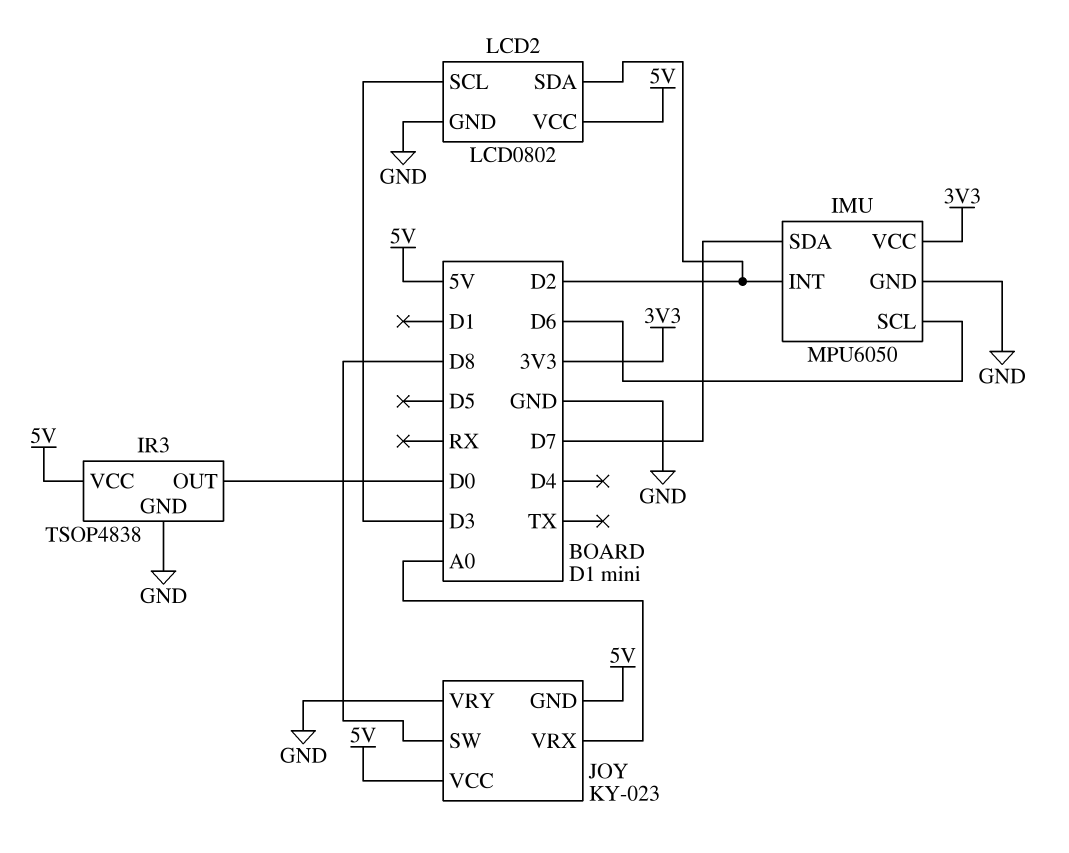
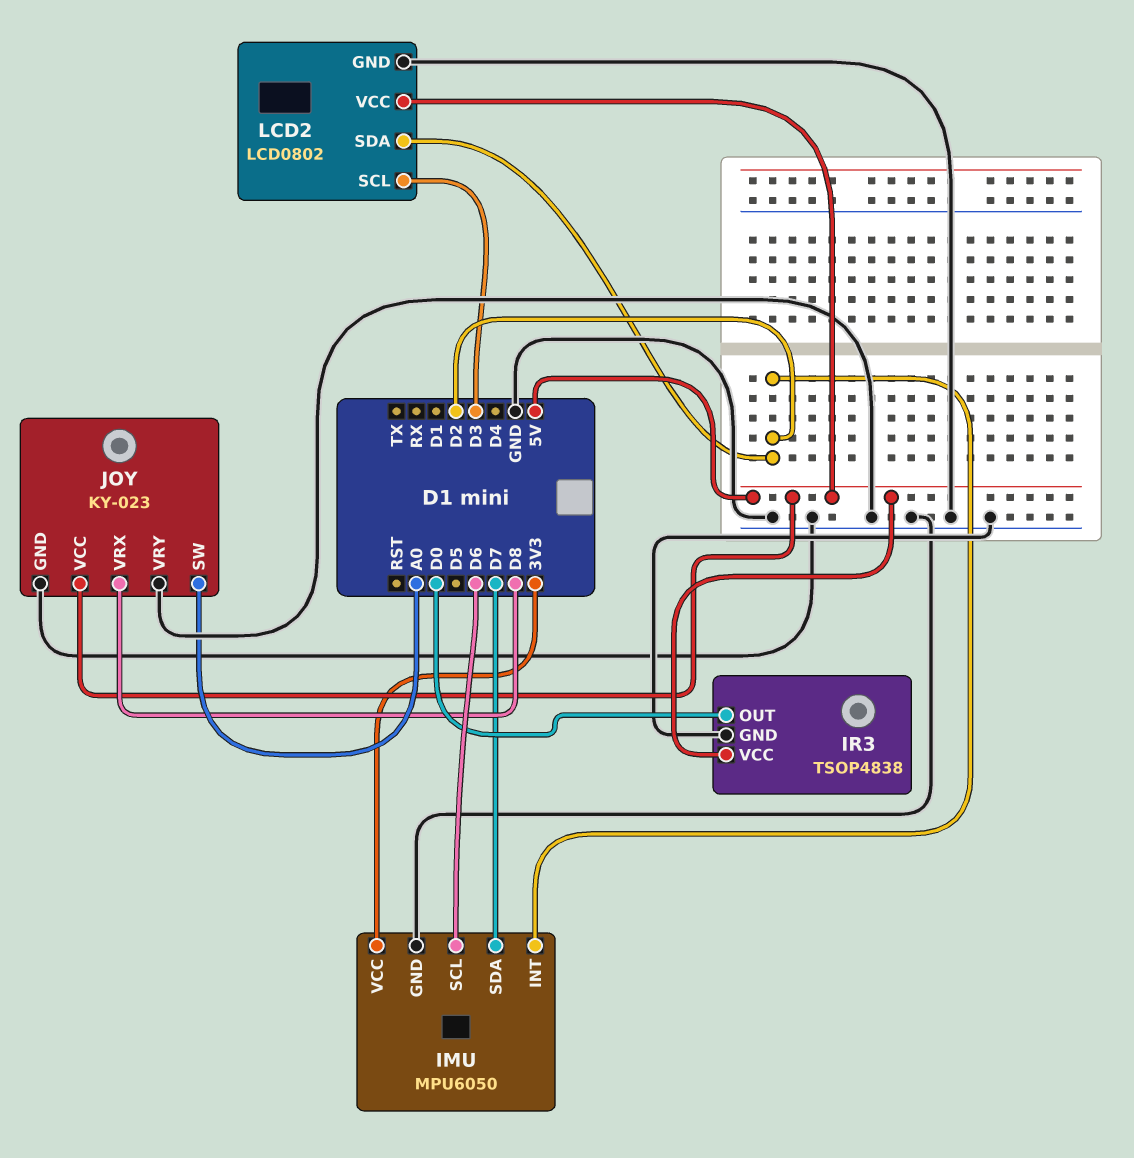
JOY pin GND: 5V -> GND
JOY pin SW: D8 -> A0
JOY pin VRX: A0 -> D8

